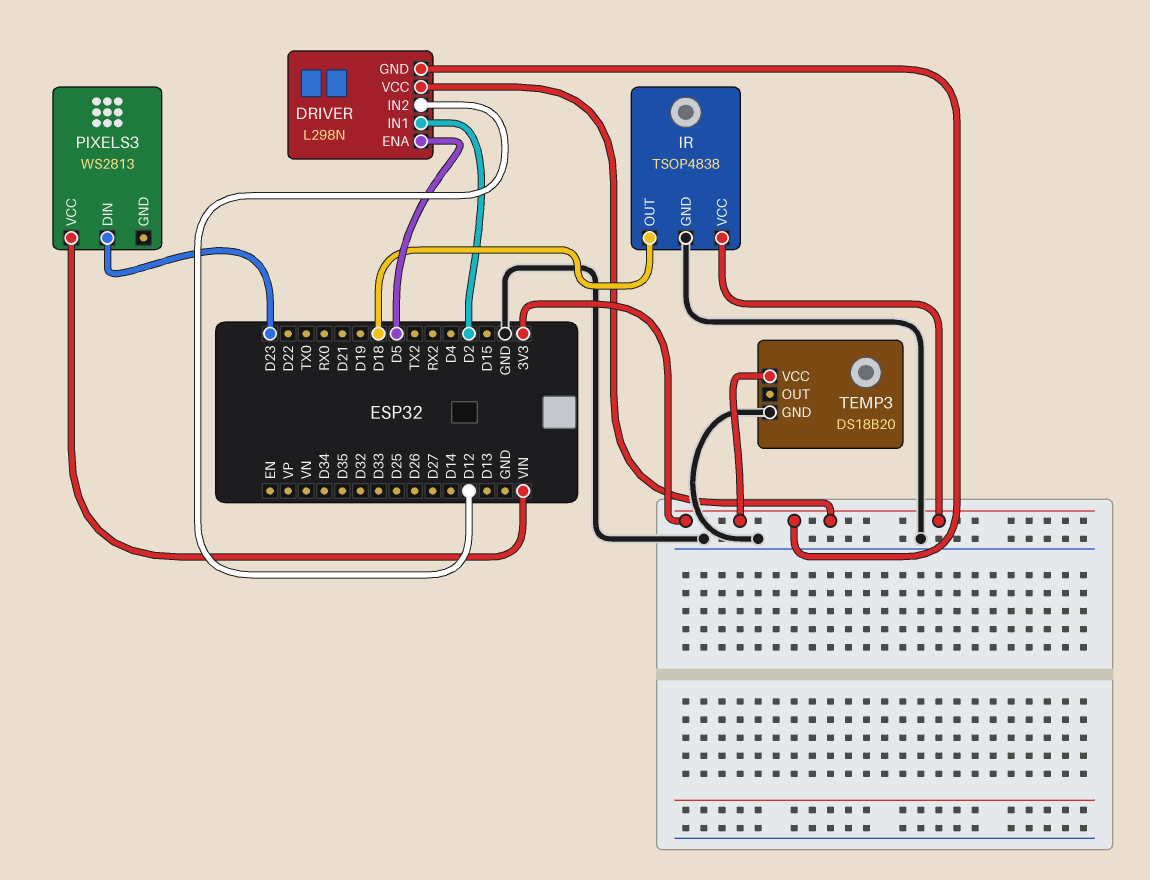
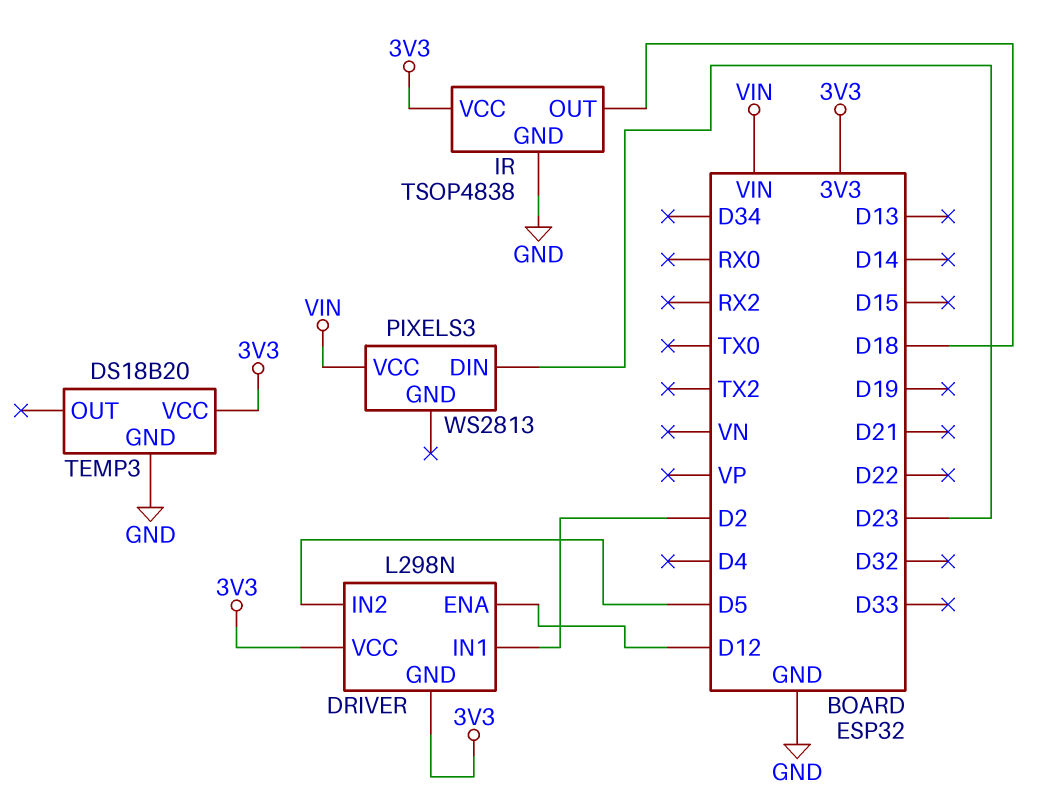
DRIVER pin ENA: D5 -> D12
DRIVER pin IN2: D12 -> D5

